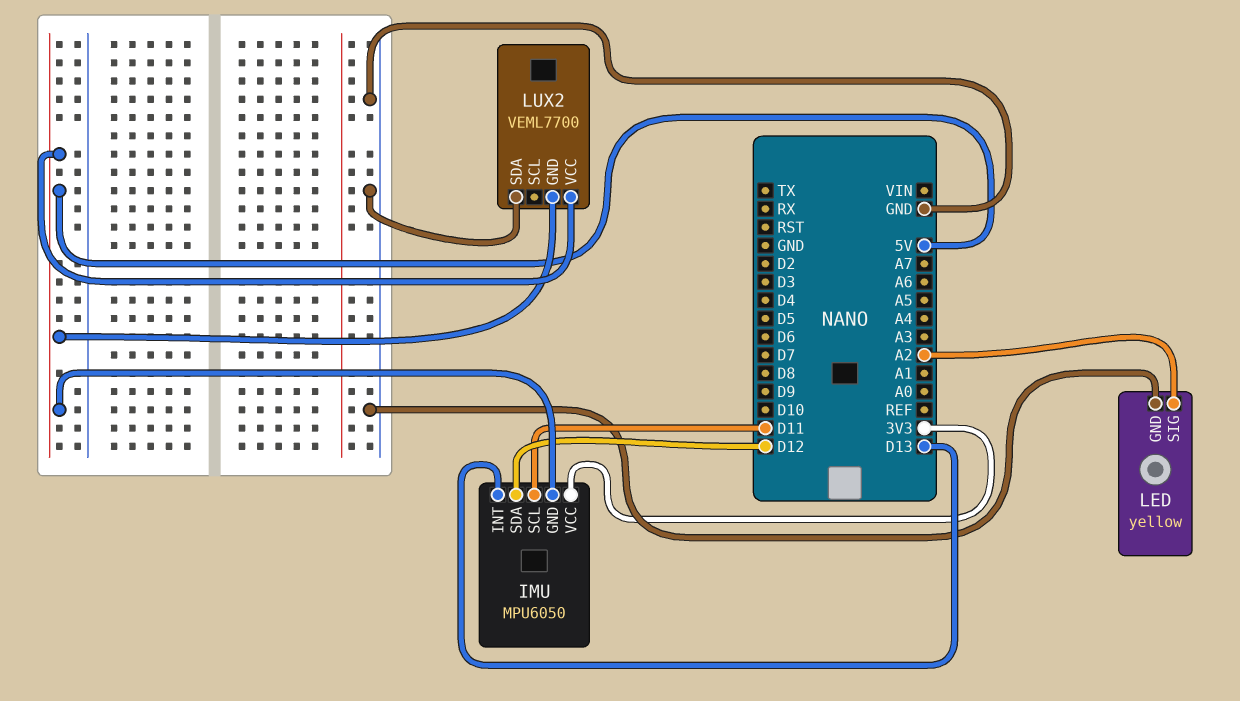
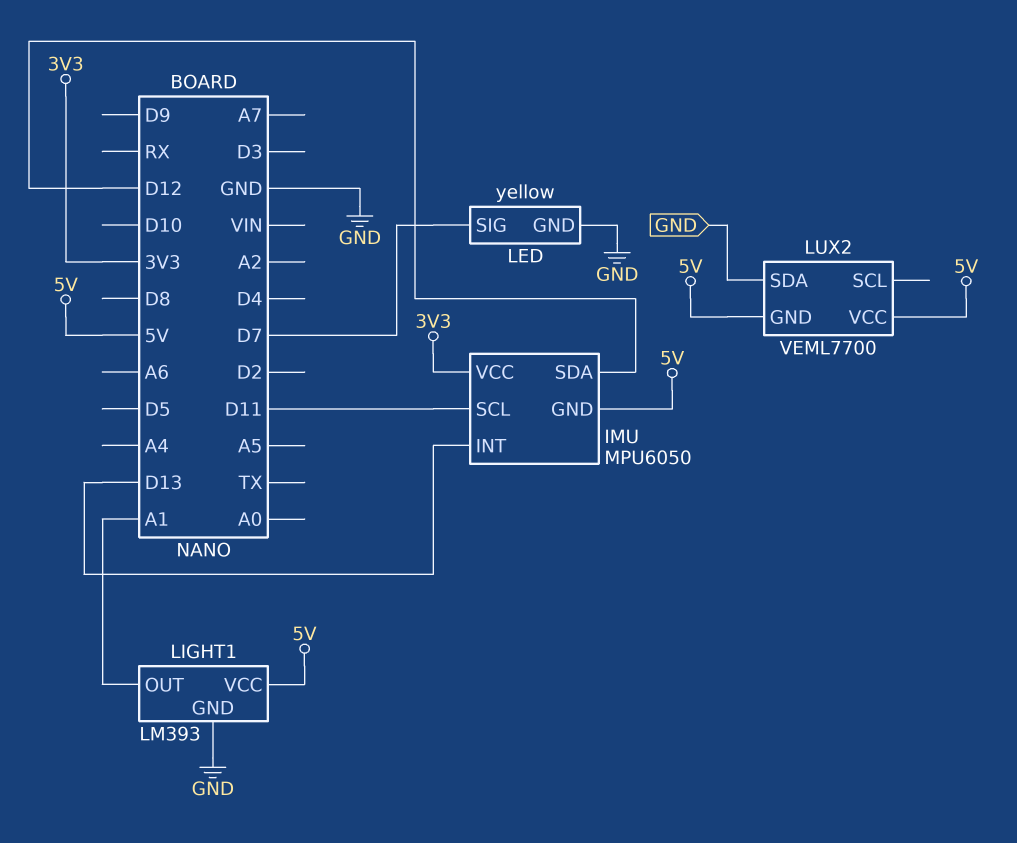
LED pin SIG: A2 -> D7
LIGHT1: none -> LM393
LIGHT1 pin GND: none -> GND
LIGHT1 pin OUT: none -> A1
LIGHT1 pin VCC: none -> 5V

